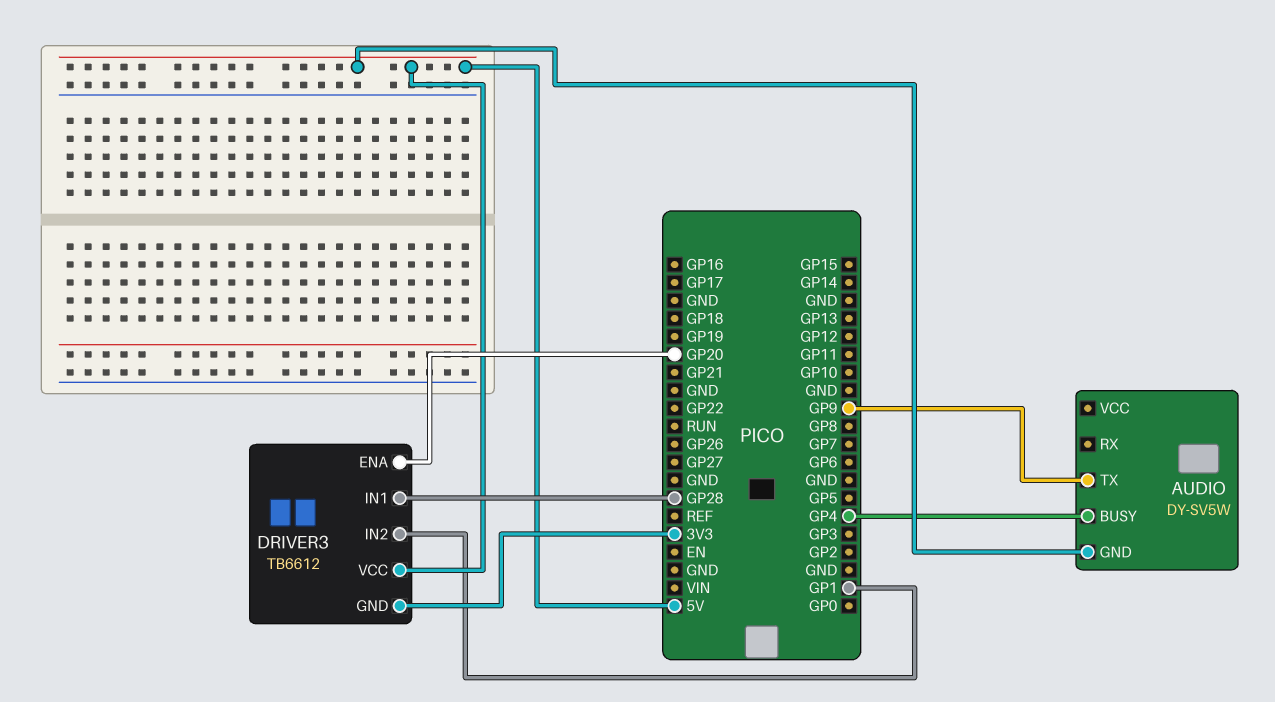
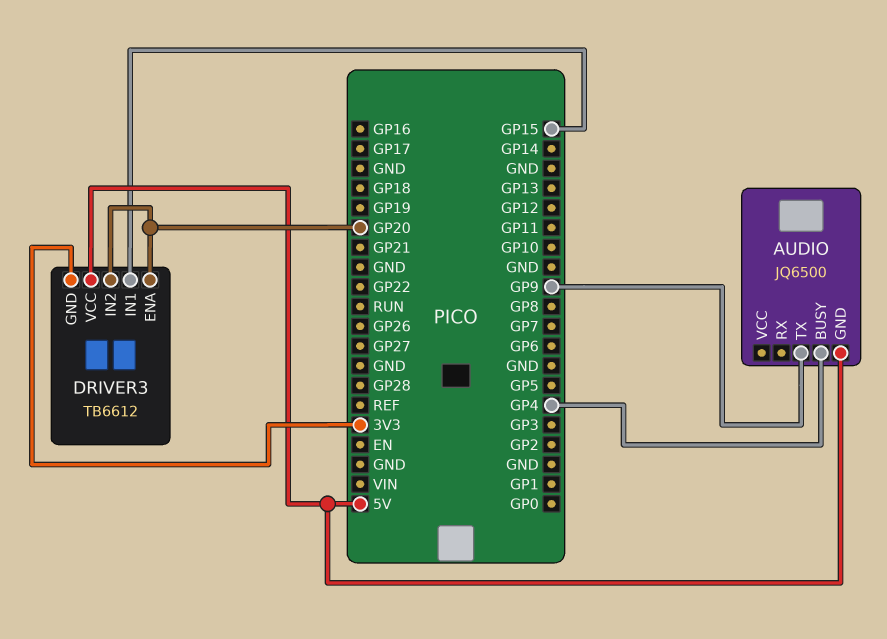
AUDIO: DY-SV5W -> JQ6500
DRIVER3 pin IN1: GP28 -> GP15
DRIVER3 pin IN2: GP1 -> GP20

